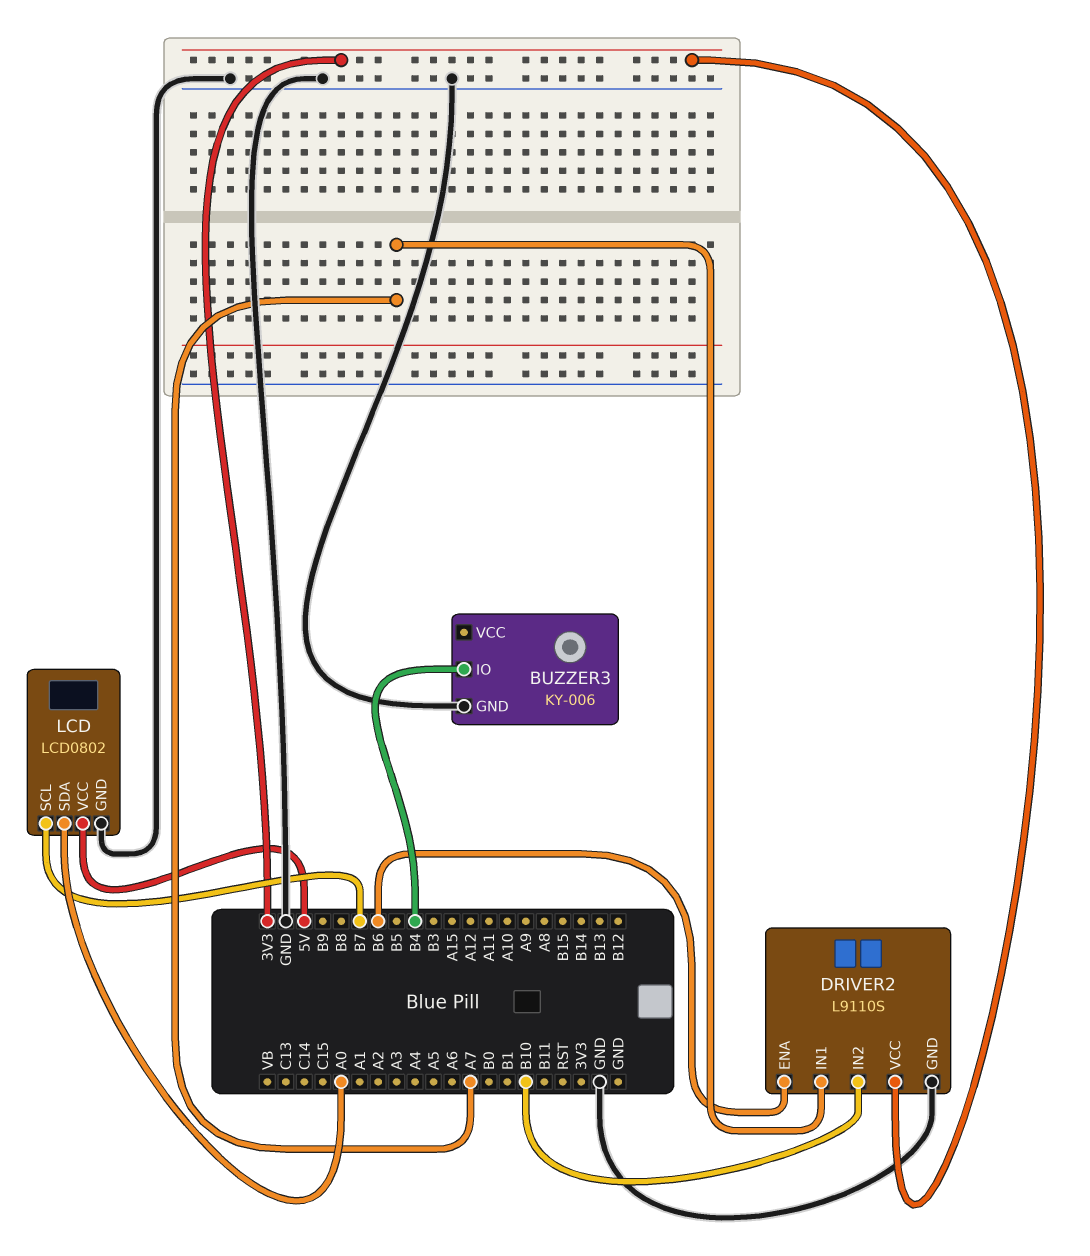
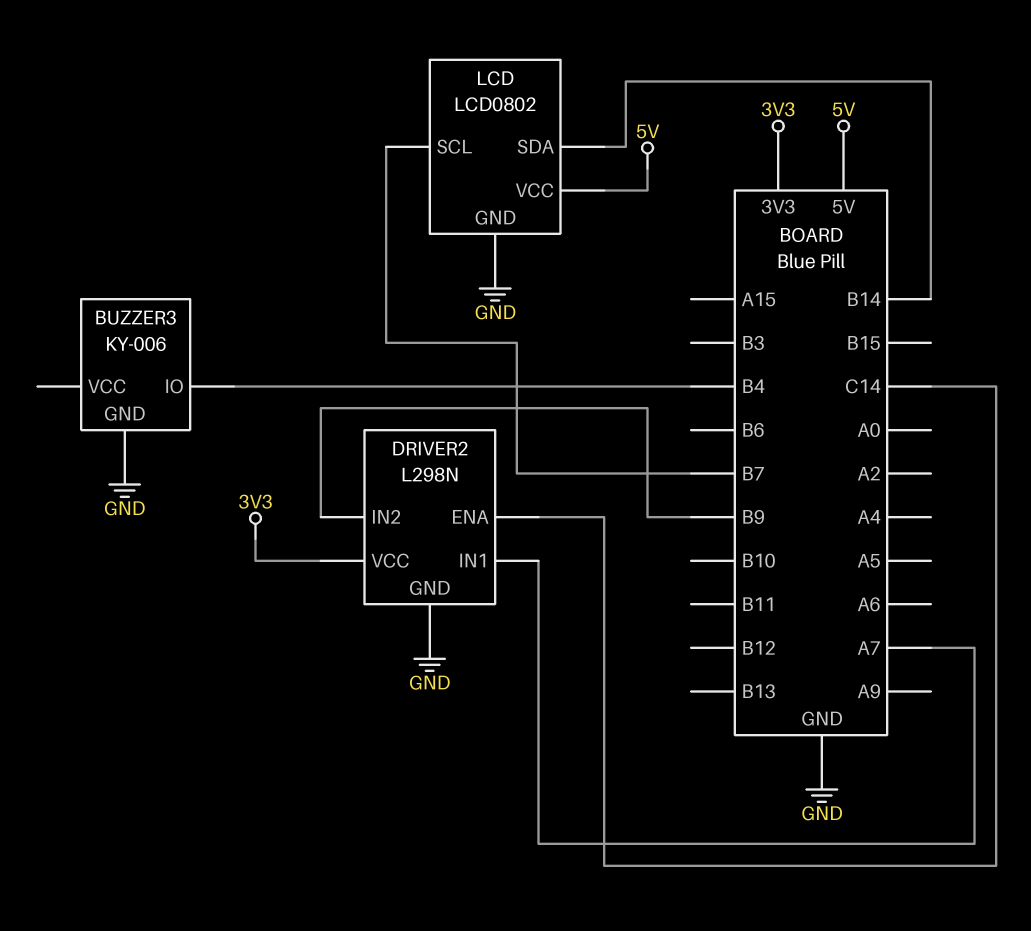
DRIVER2: L9110S -> L298N
DRIVER2 pin ENA: B6 -> C14
DRIVER2 pin IN2: B10 -> B9
LCD pin SDA: A0 -> B14

